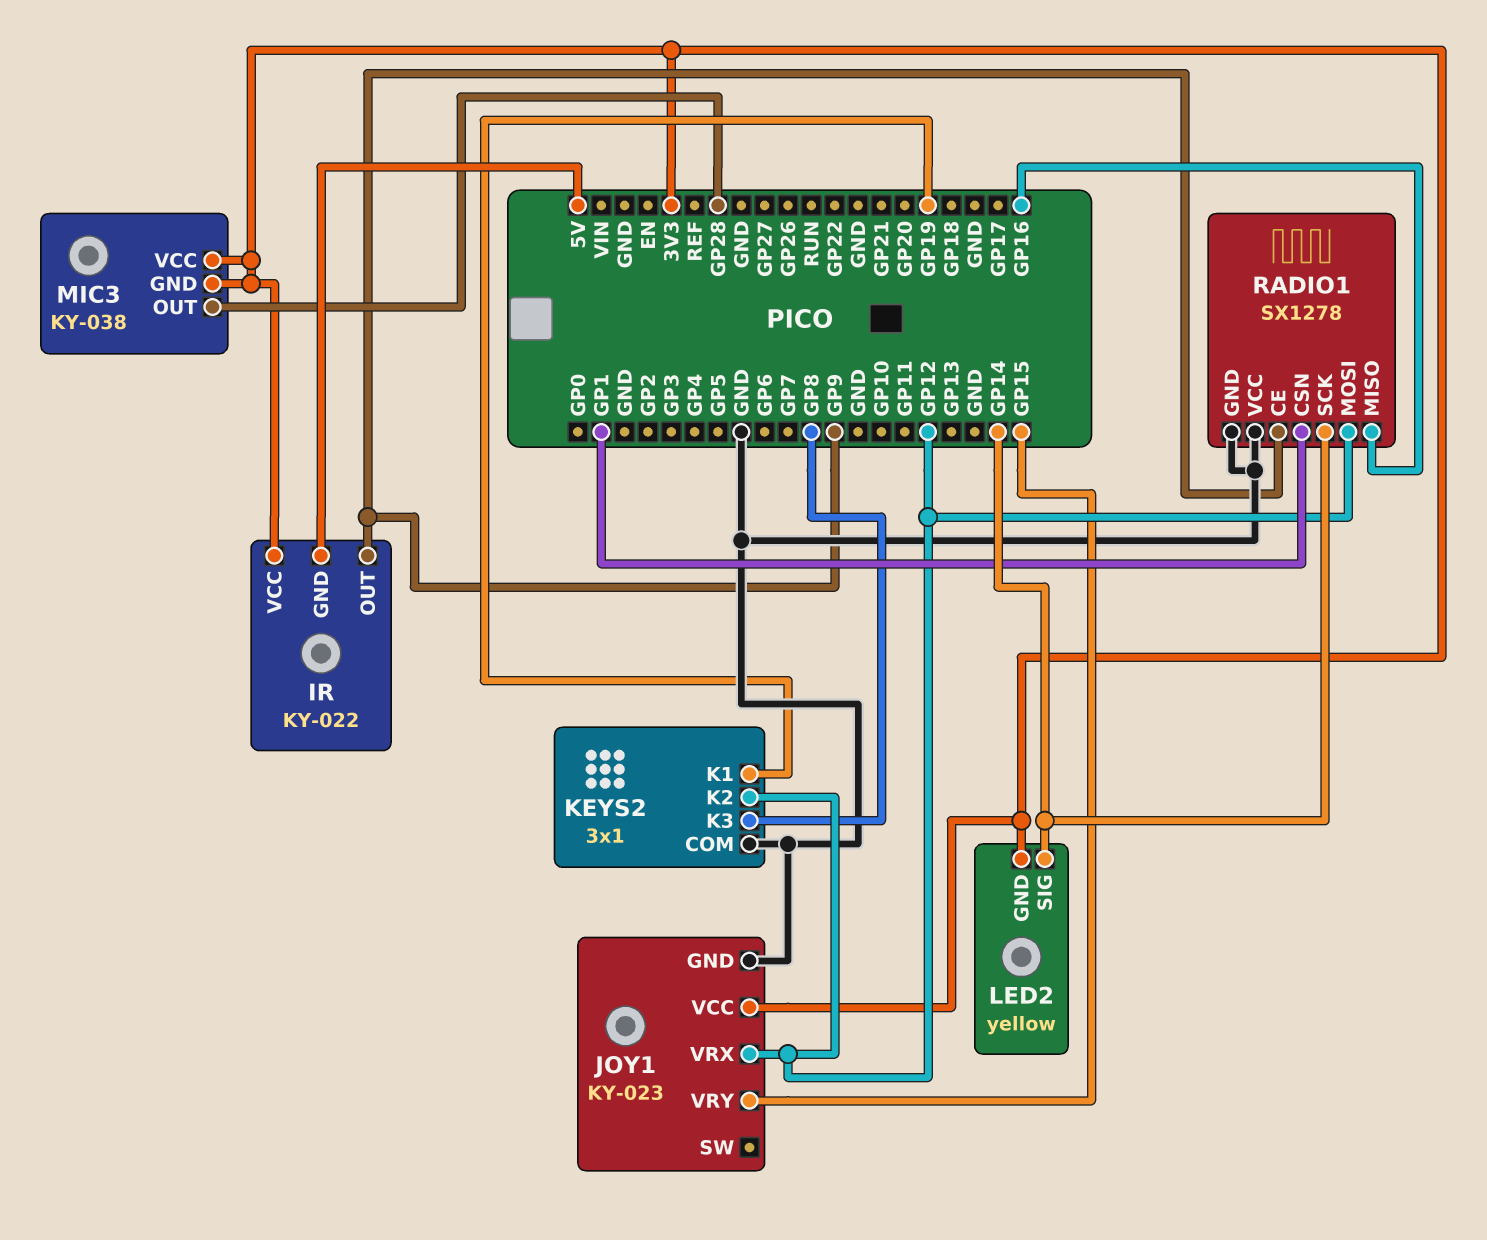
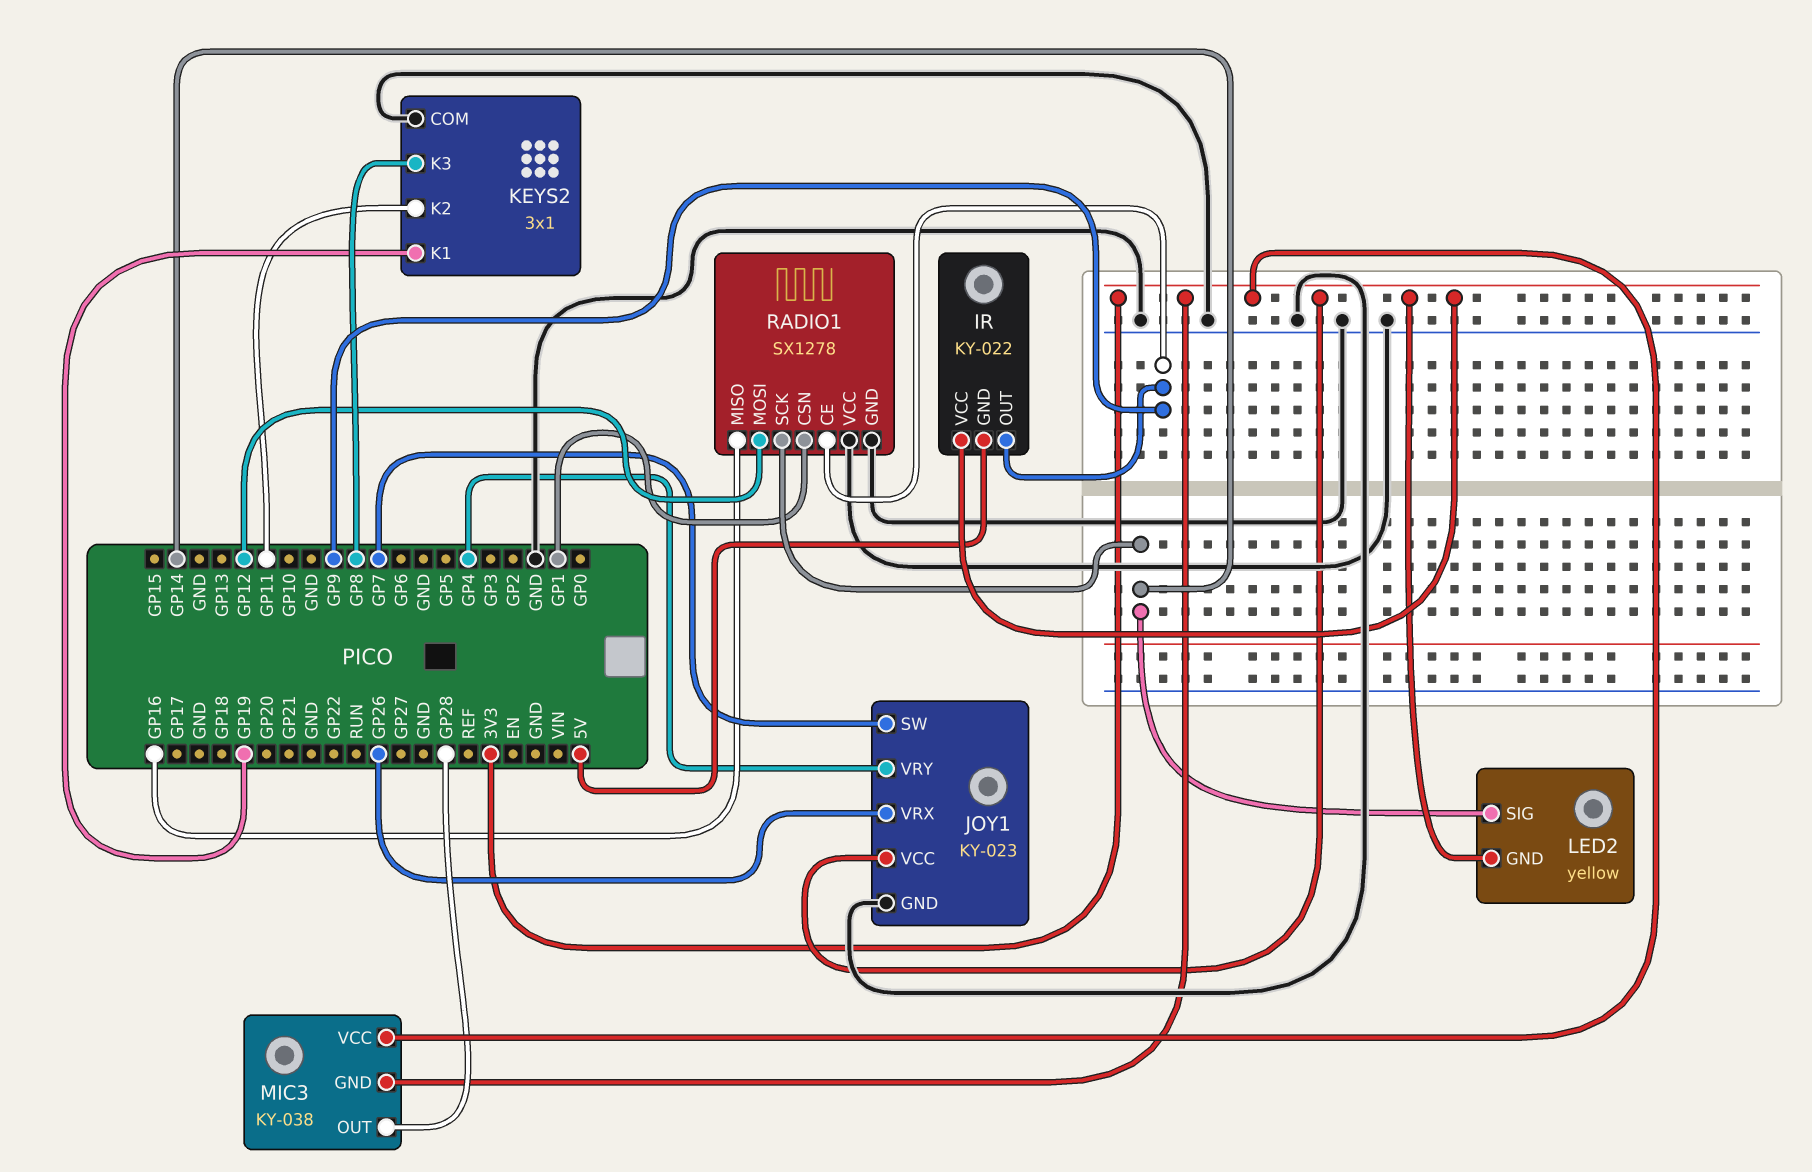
JOY1 pin SW: none -> GP7
JOY1 pin VRX: GP12 -> GP26
JOY1 pin VRY: GP15 -> GP4
KEYS2 pin K2: GP12 -> GP11

